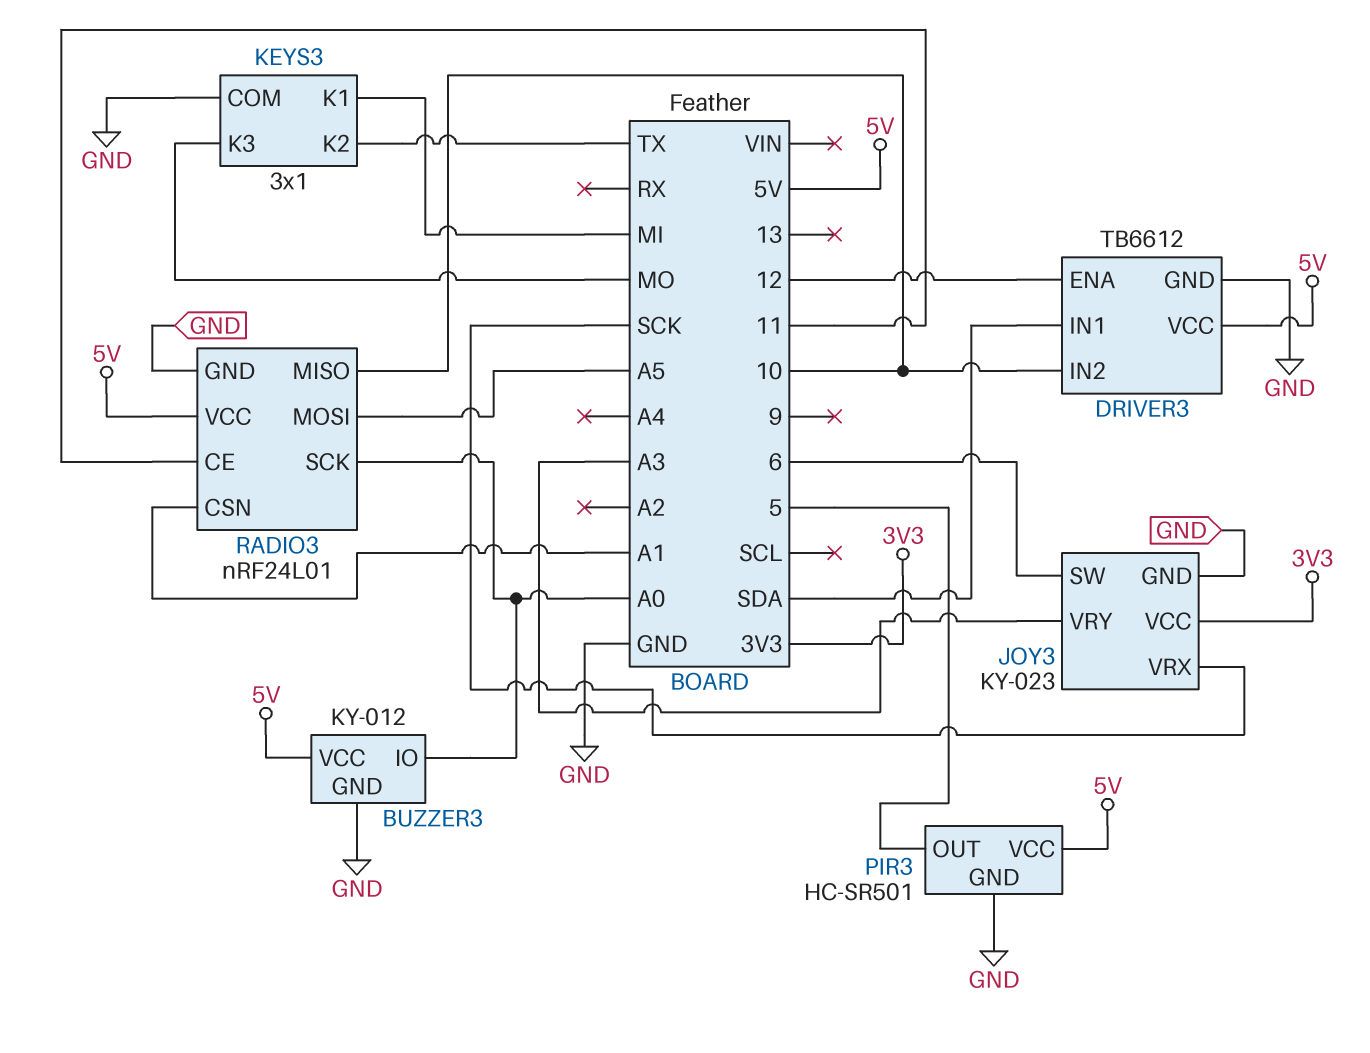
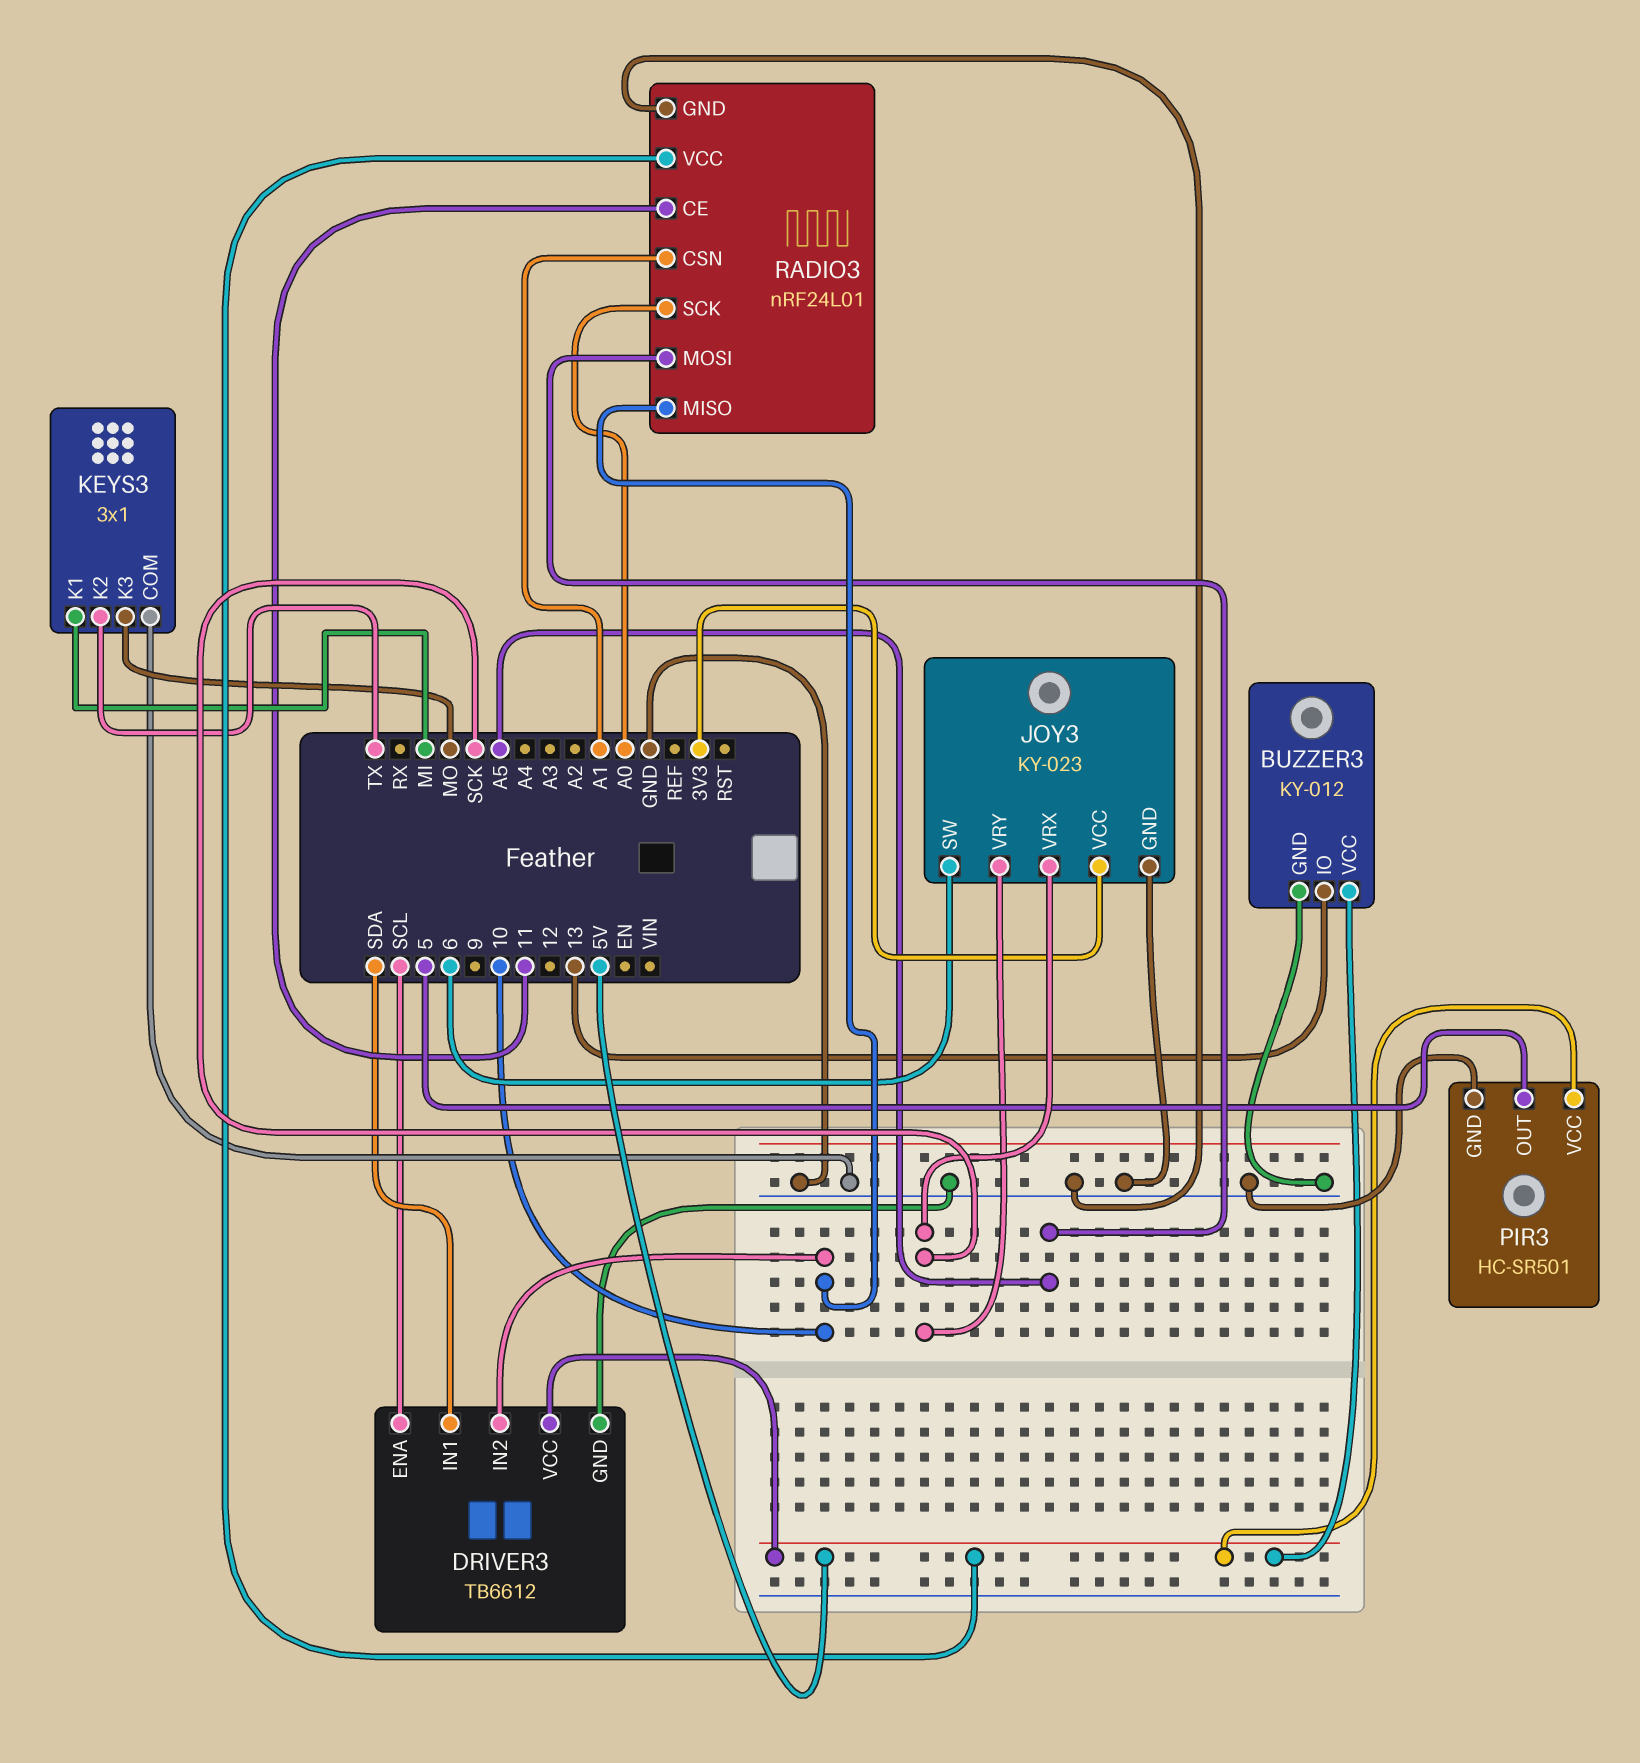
BUZZER3 pin IO: A0 -> 13
DRIVER3 pin ENA: 12 -> SCL
JOY3 pin VRY: A3 -> SCK

